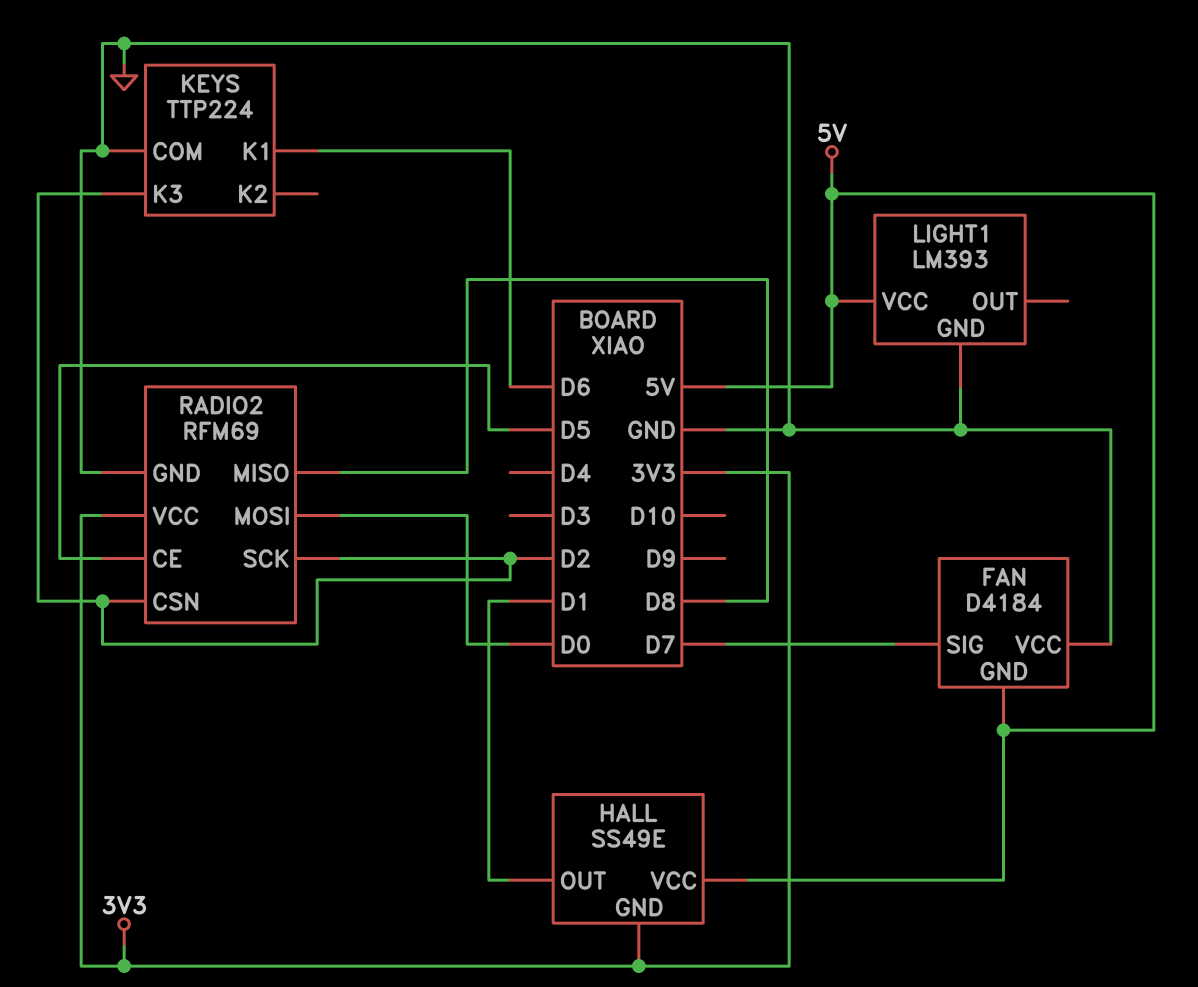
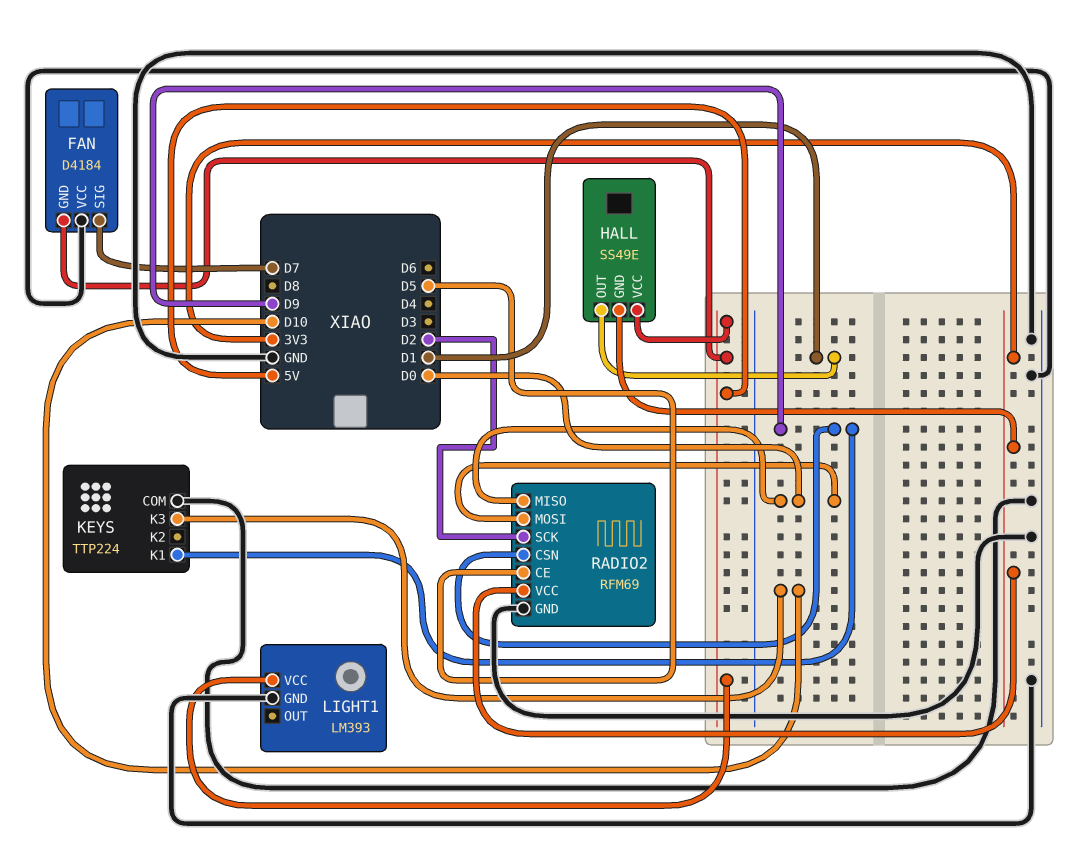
KEYS pin K1: D6 -> D9
KEYS pin K3: D2 -> D10
RADIO2 pin CSN: D2 -> D9
RADIO2 pin MISO: D8 -> D0

